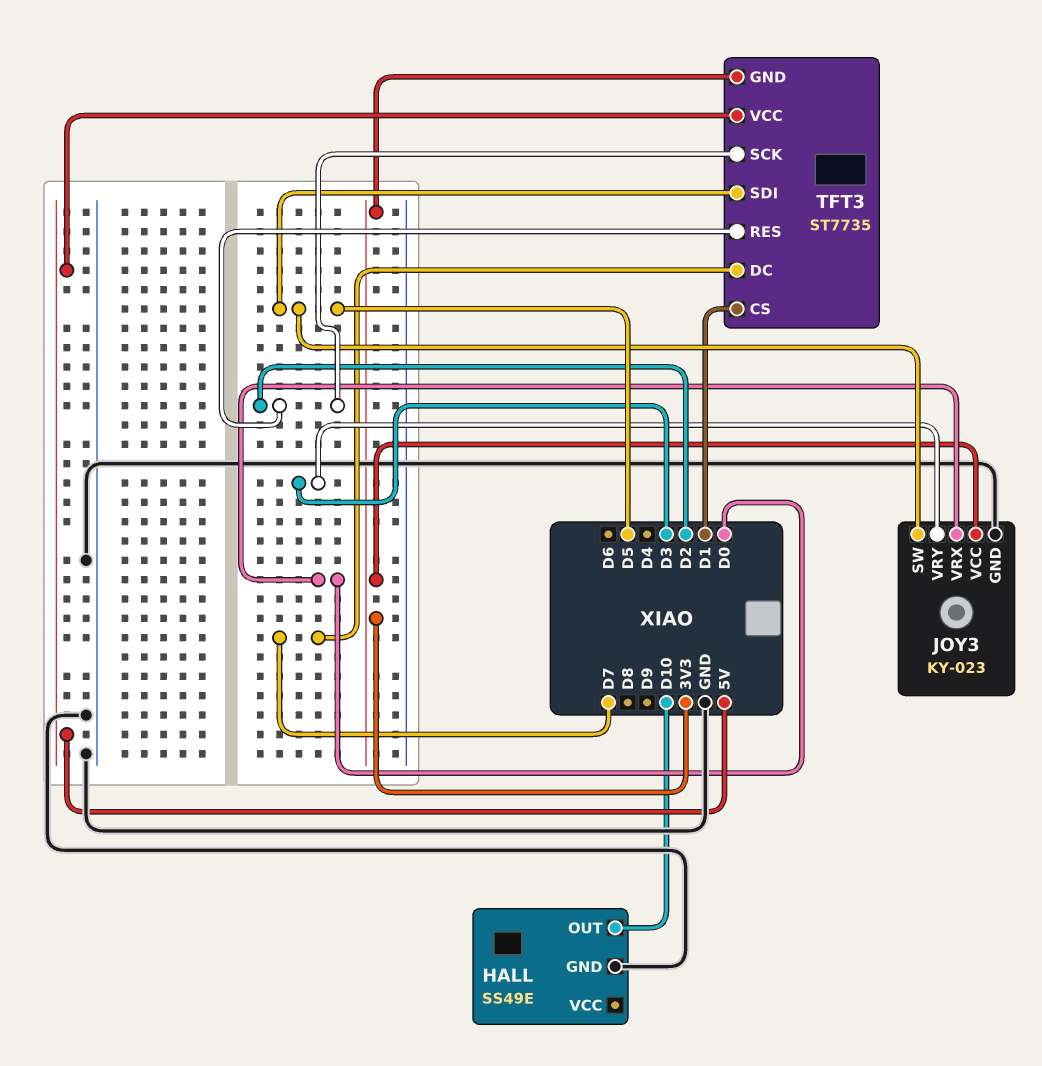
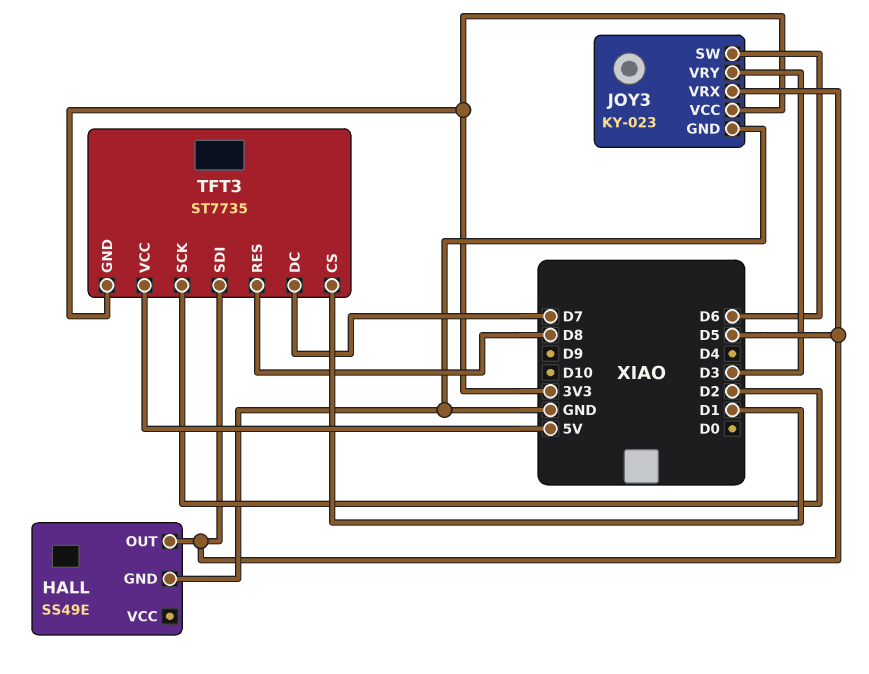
HALL pin OUT: D10 -> D5
JOY3 pin SW: D5 -> D6
JOY3 pin VRX: D0 -> D5
TFT3 pin RES: D2 -> D8

